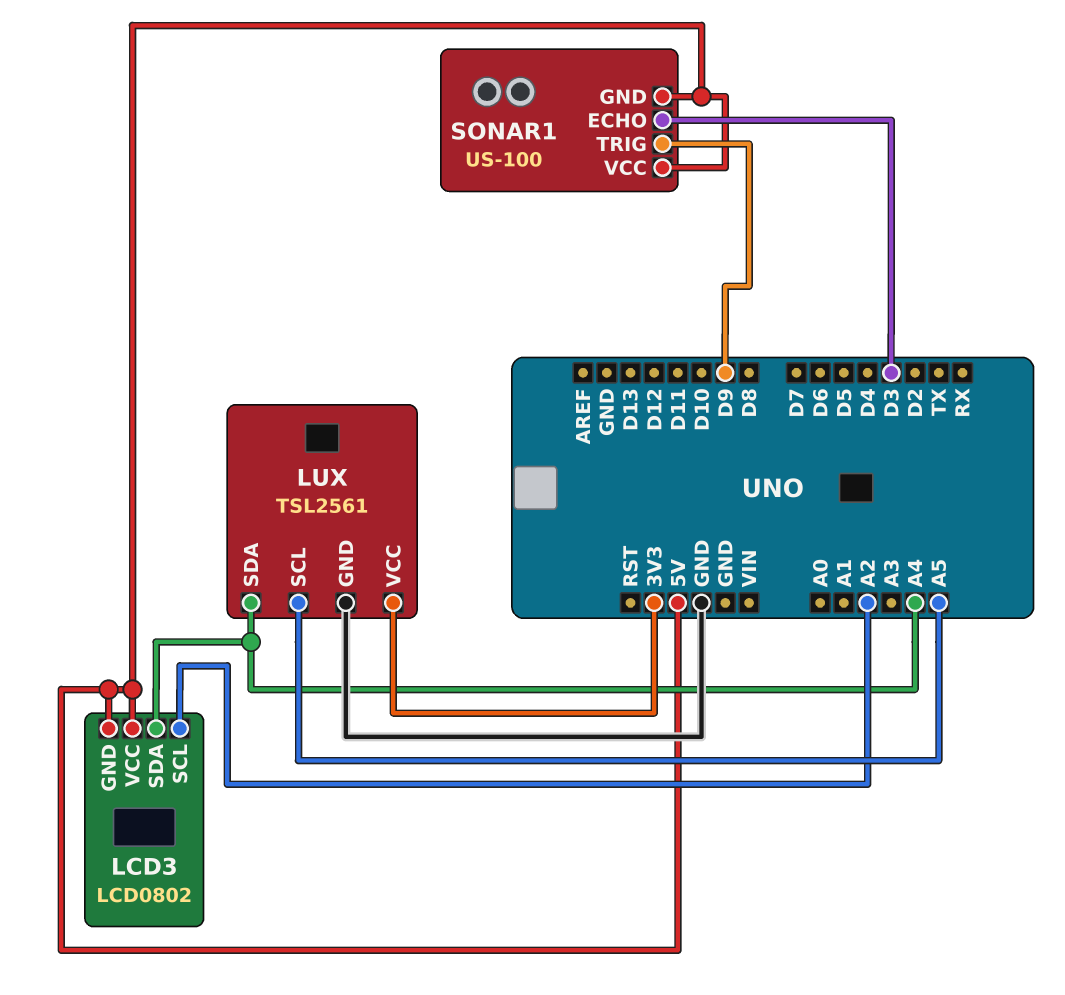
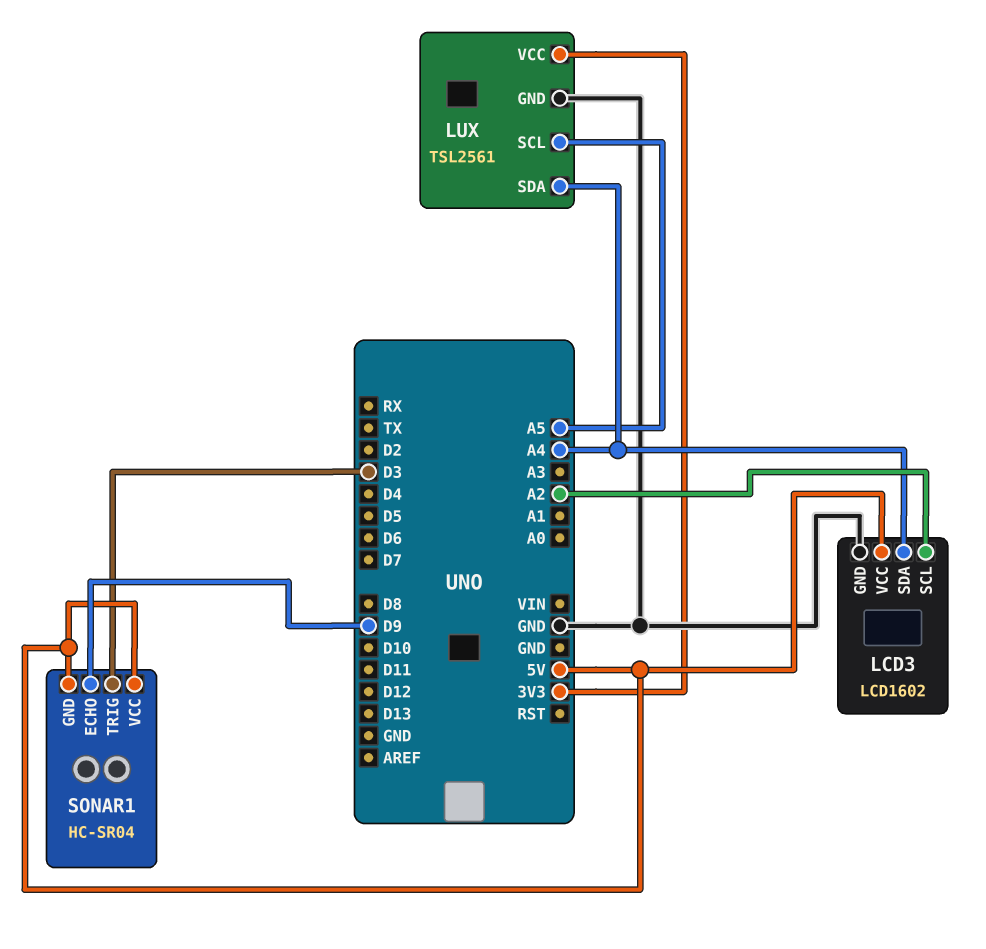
LCD3: LCD0802 -> LCD1602
LCD3 pin GND: 5V -> GND
SONAR1: US-100 -> HC-SR04
SONAR1 pin ECHO: D3 -> D9
SONAR1 pin TRIG: D9 -> D3

